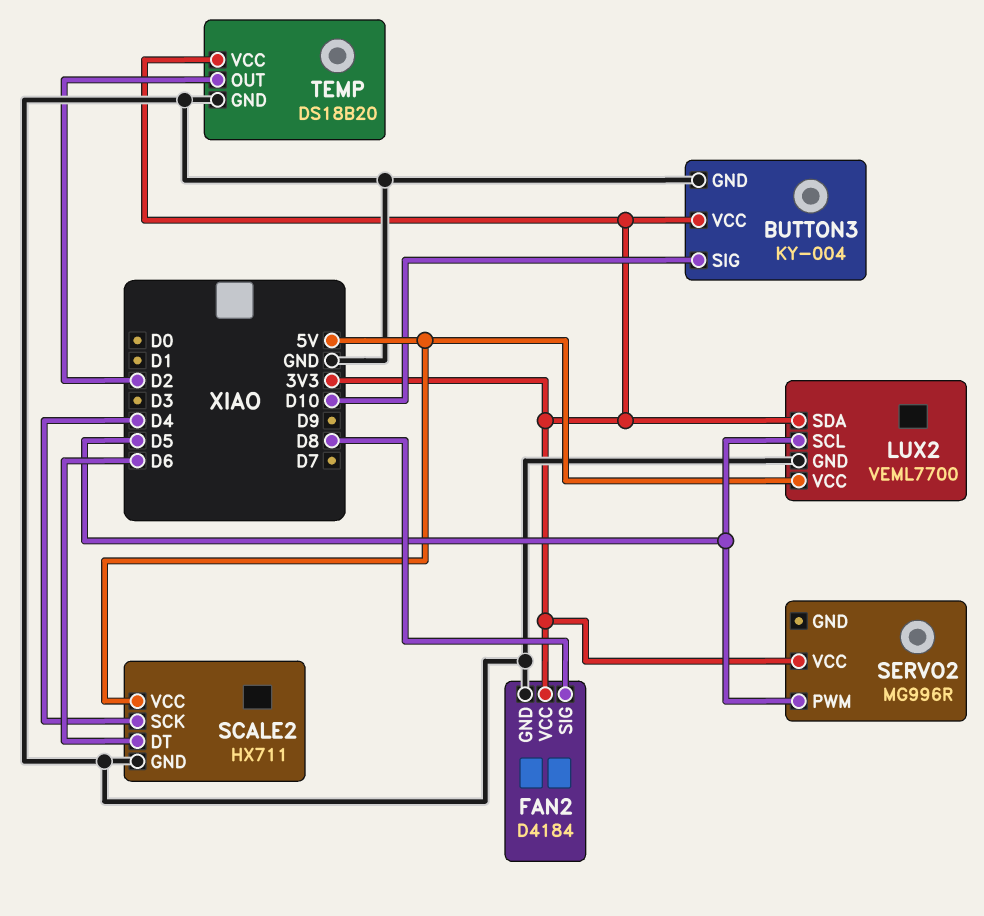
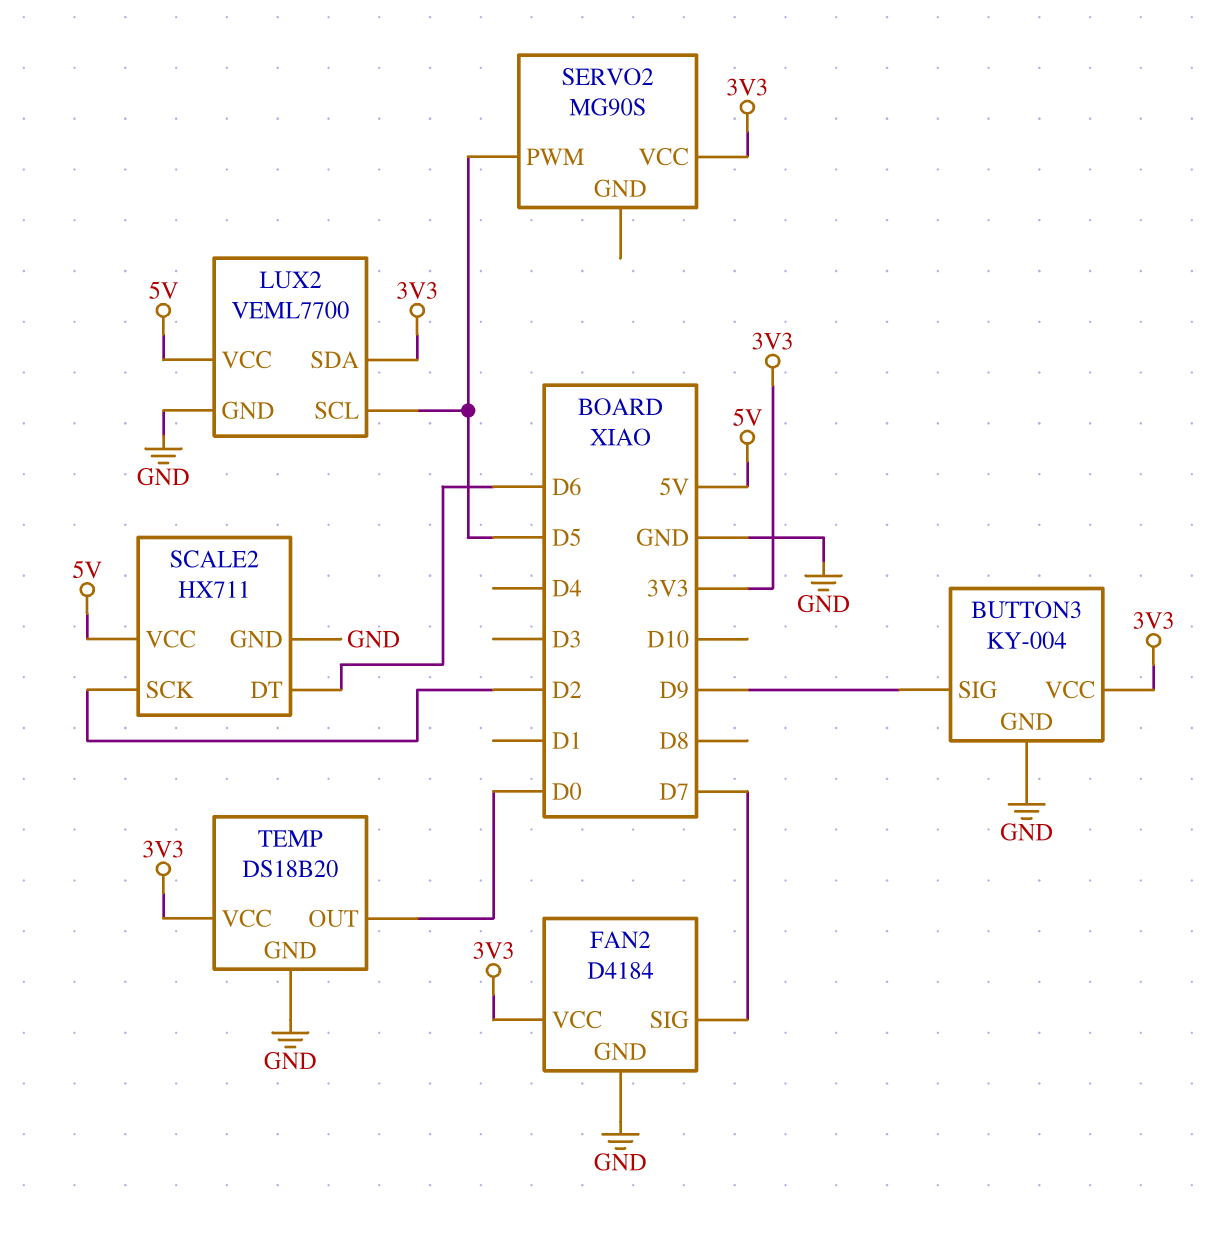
BUTTON3 pin SIG: D10 -> D9
FAN2 pin SIG: D8 -> D7
SCALE2 pin SCK: D4 -> D2
SERVO2: MG996R -> MG90S
TEMP pin OUT: D2 -> D0

